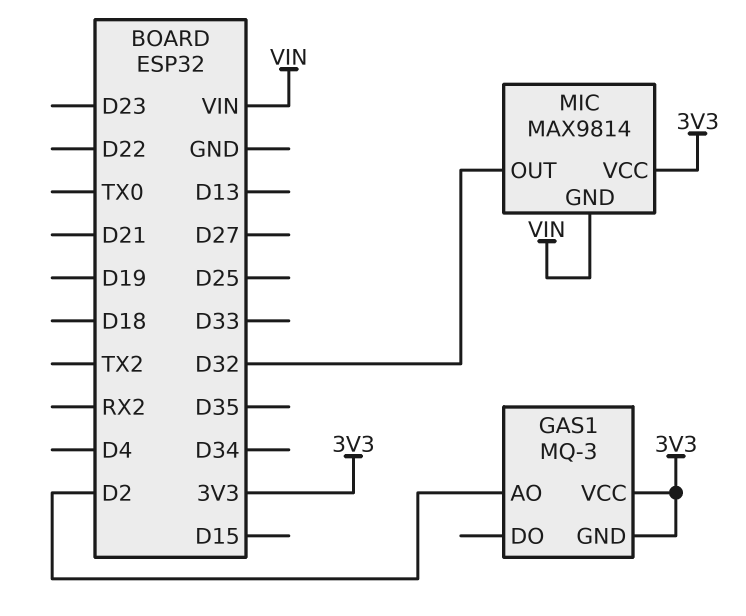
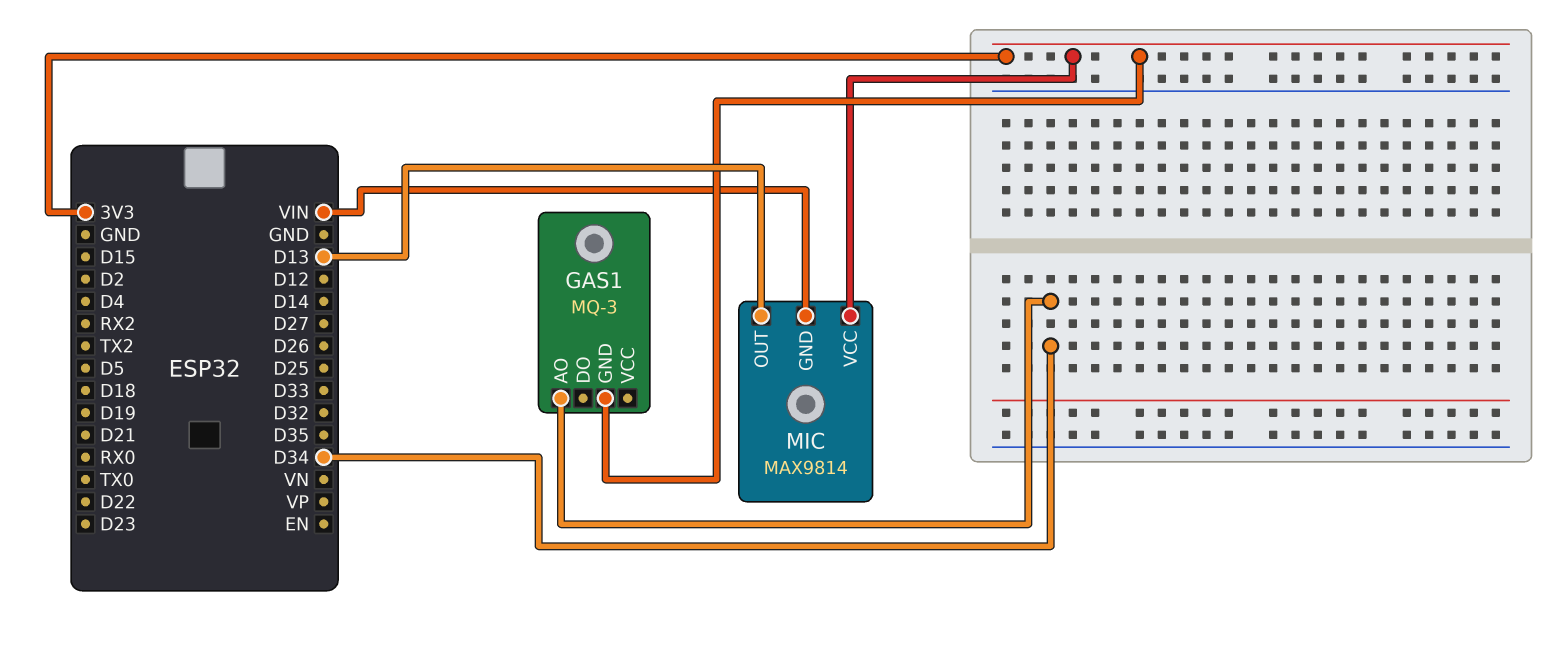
GAS1 pin AO: D2 -> D34
GAS1 pin VCC: 3V3 -> none
MIC pin OUT: D32 -> D13

